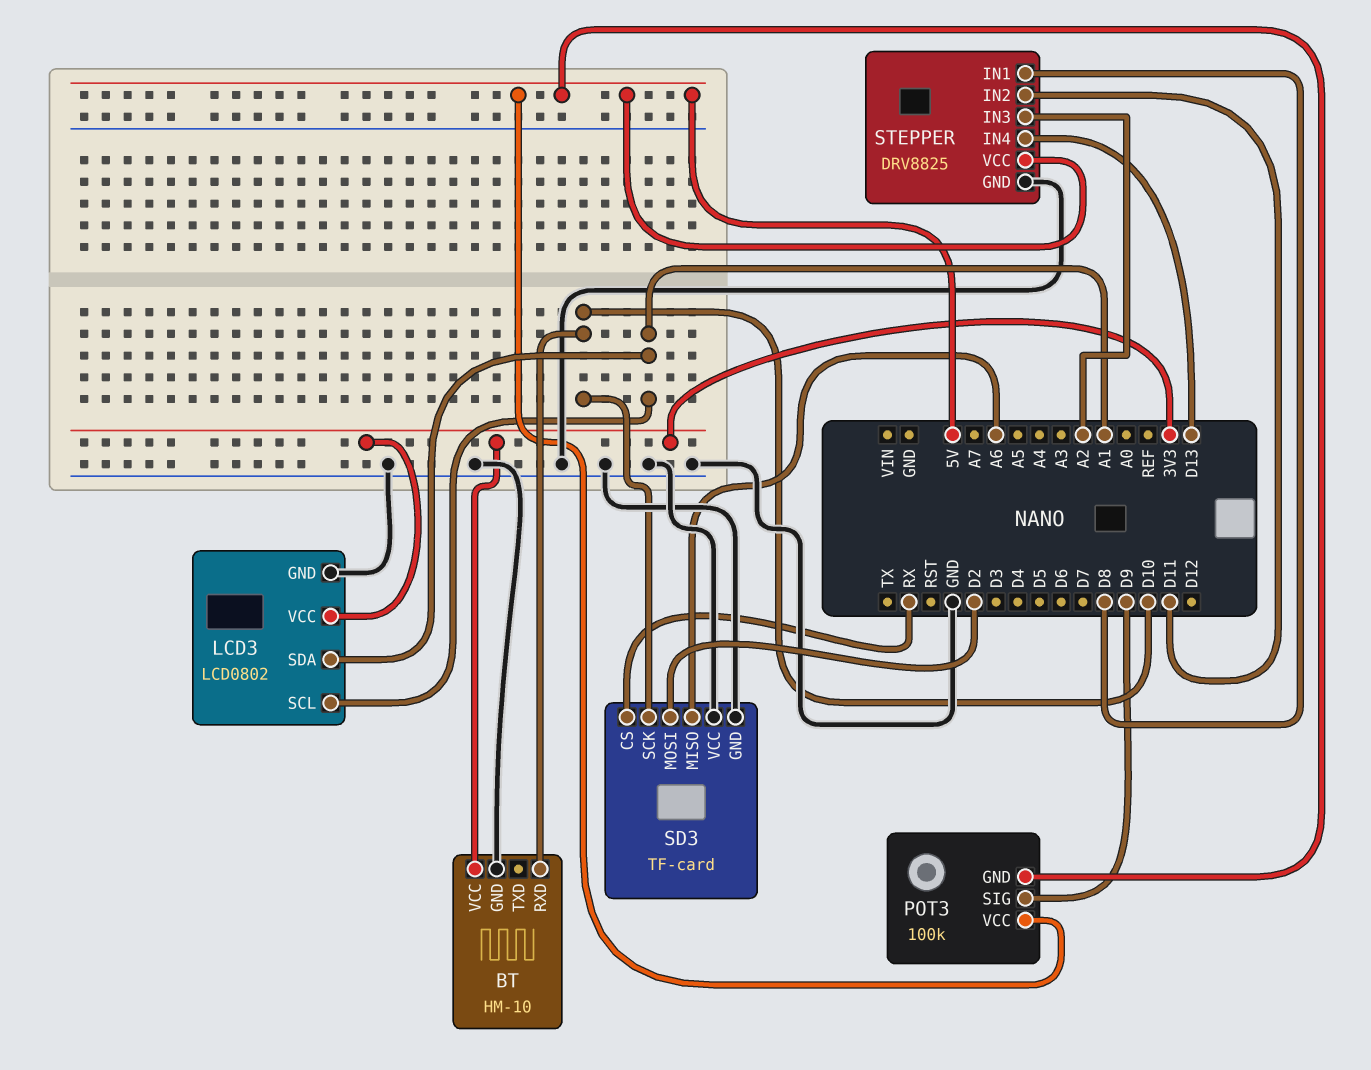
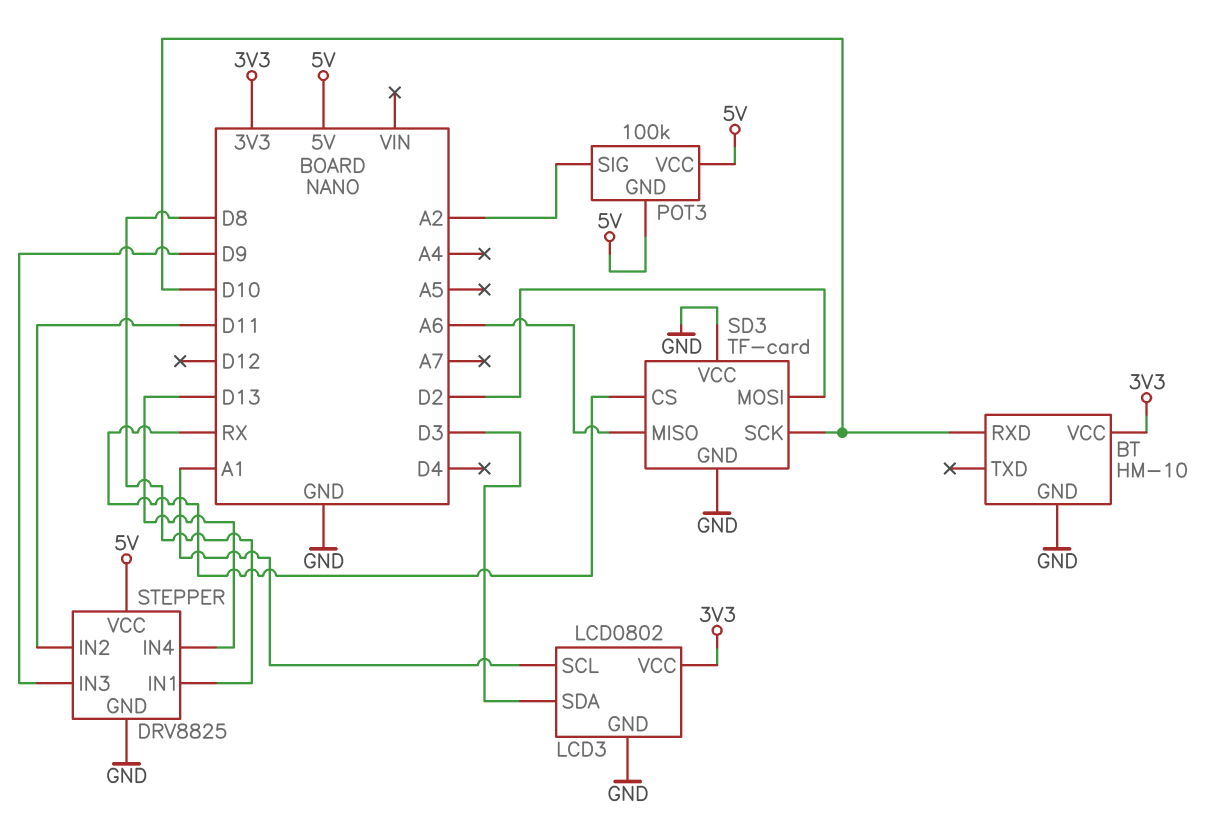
LCD3 pin SDA: A1 -> D3
POT3 pin SIG: D9 -> A2
STEPPER pin IN3: A2 -> D9

